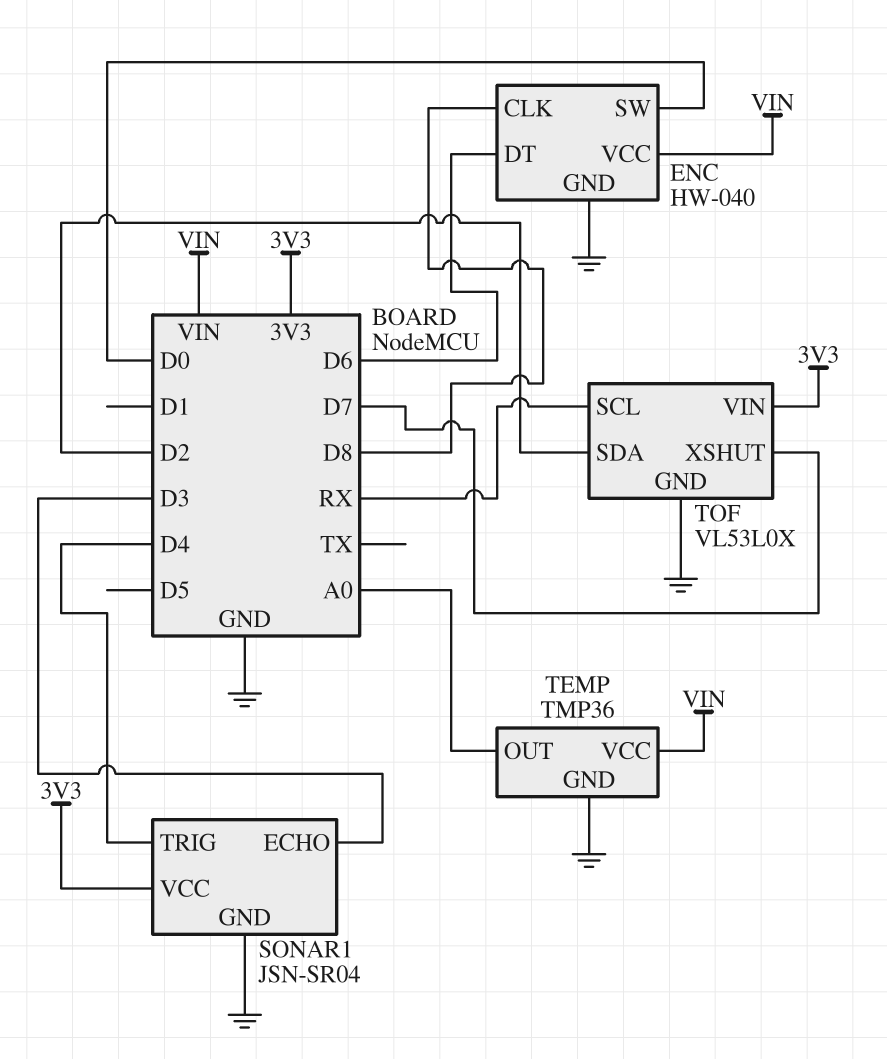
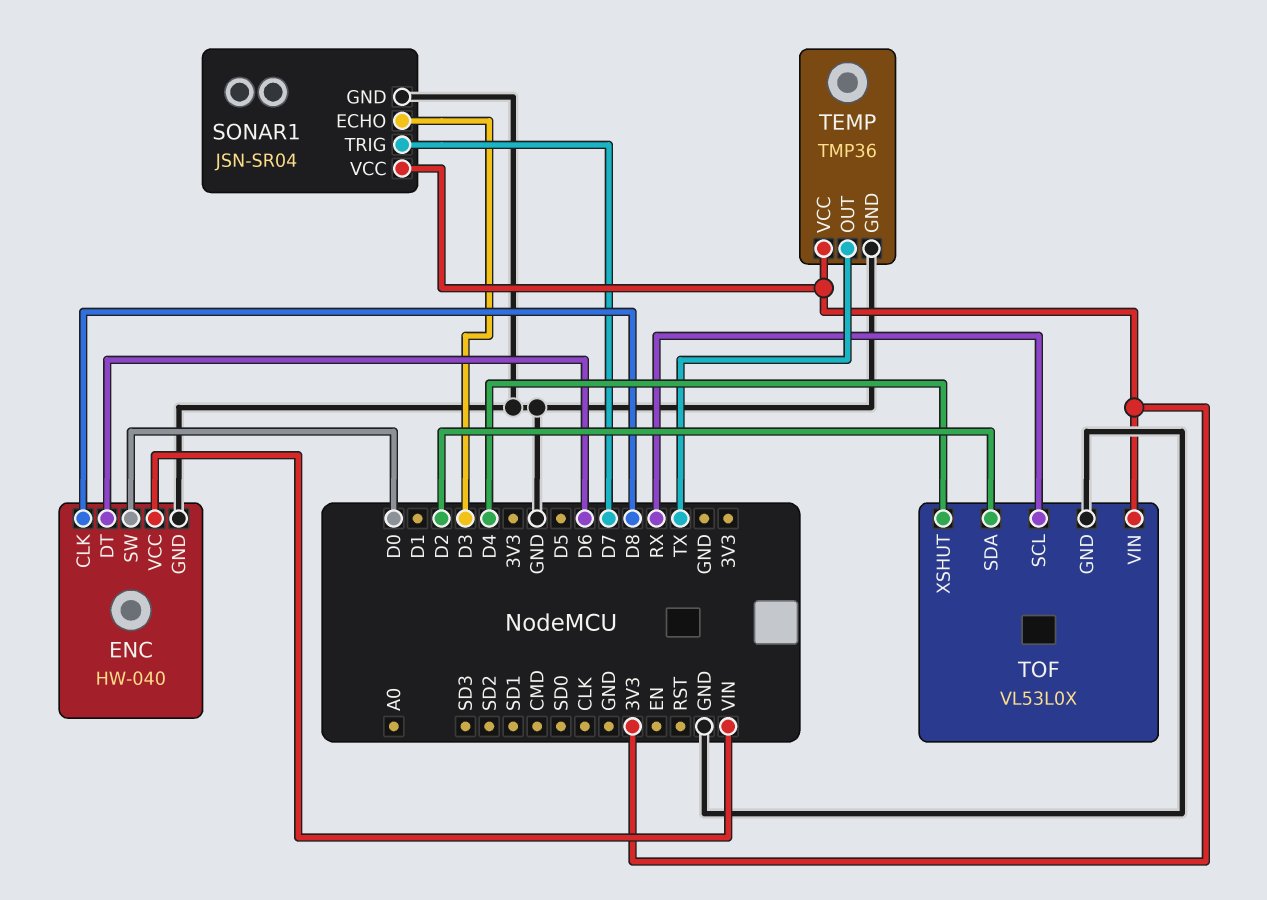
SONAR1 pin TRIG: D4 -> D7
TEMP pin OUT: A0 -> TX
TEMP pin VCC: VIN -> 3V3
TOF pin XSHUT: D7 -> D4

